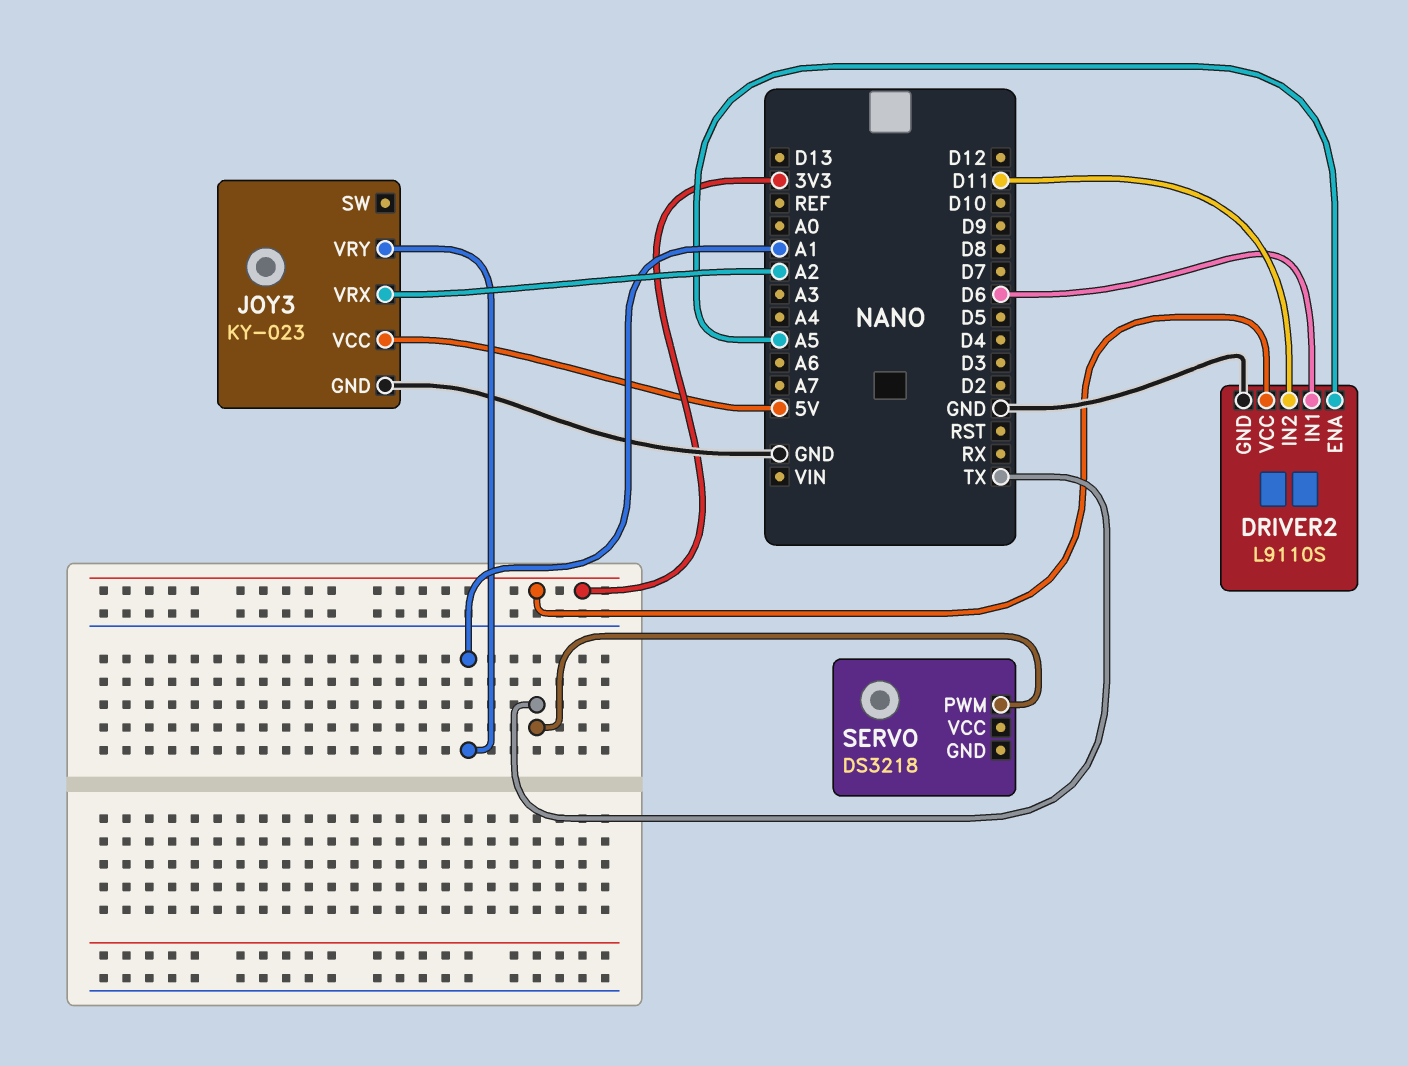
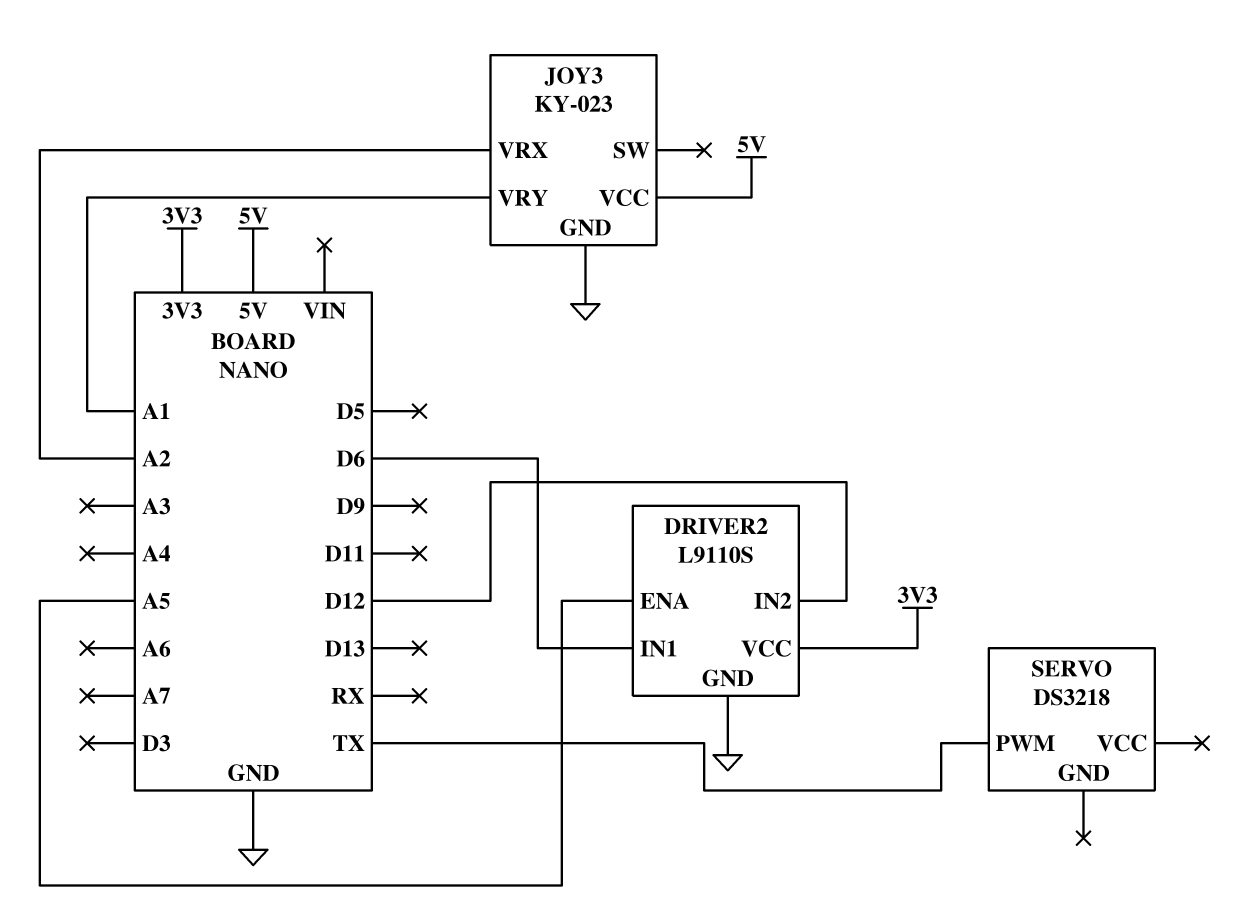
DRIVER2 pin IN2: D11 -> D12

